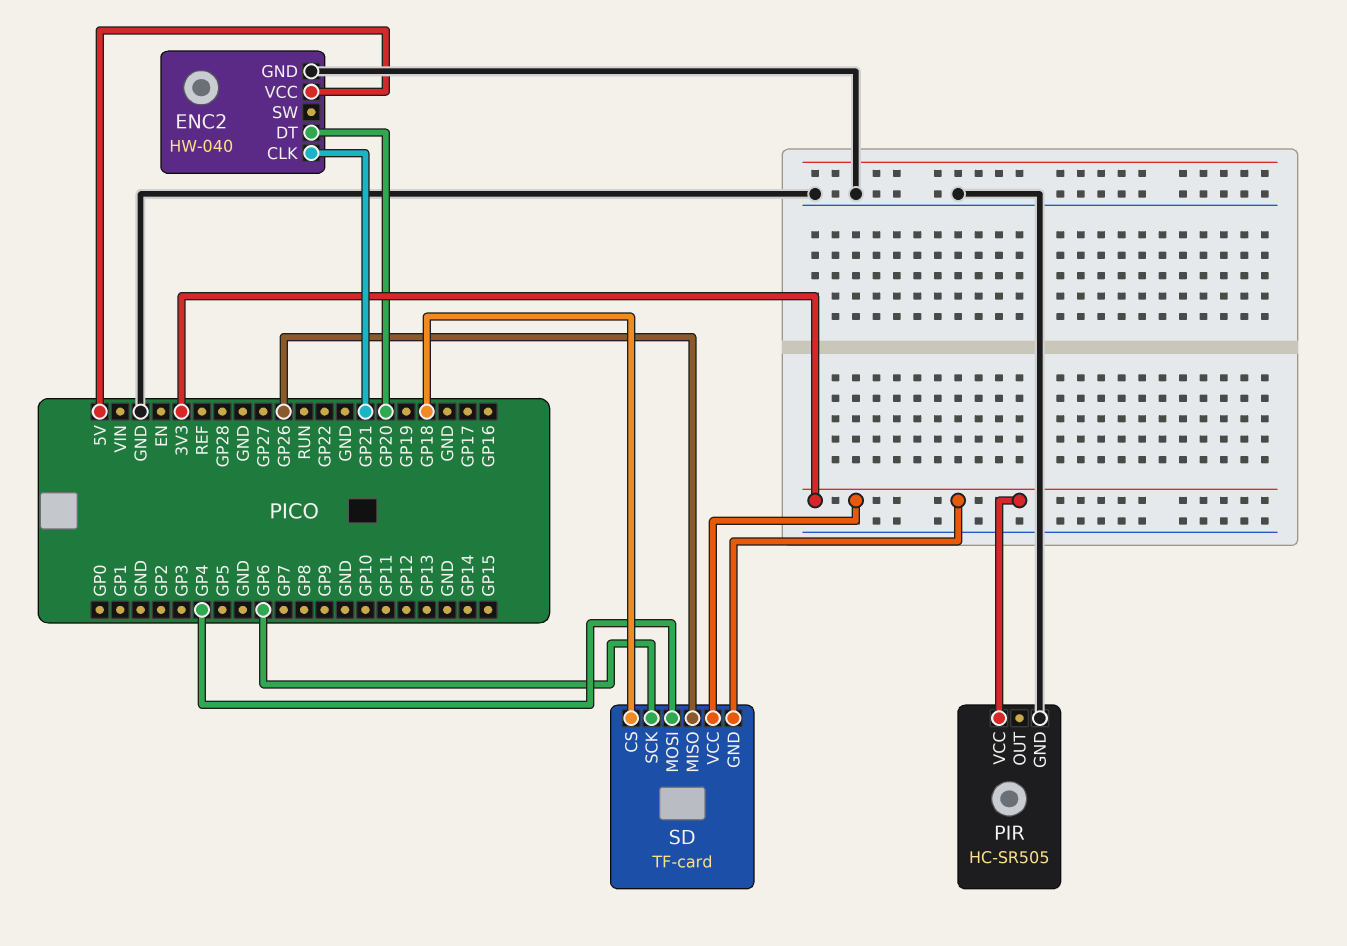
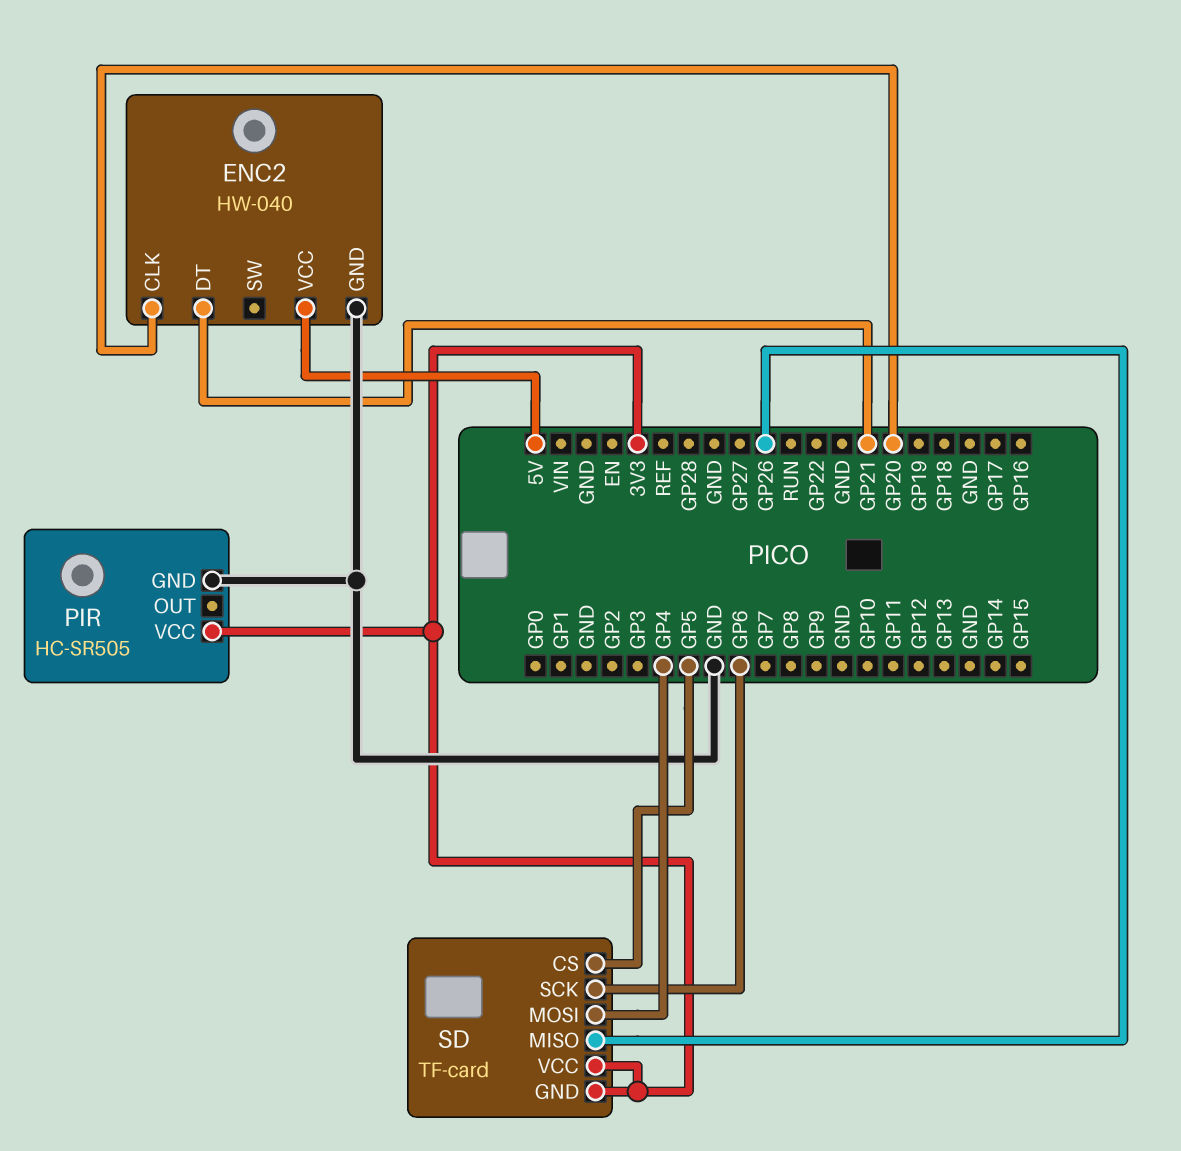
ENC2 pin CLK: GP21 -> GP20
ENC2 pin DT: GP20 -> GP21
SD pin CS: GP18 -> GP5

